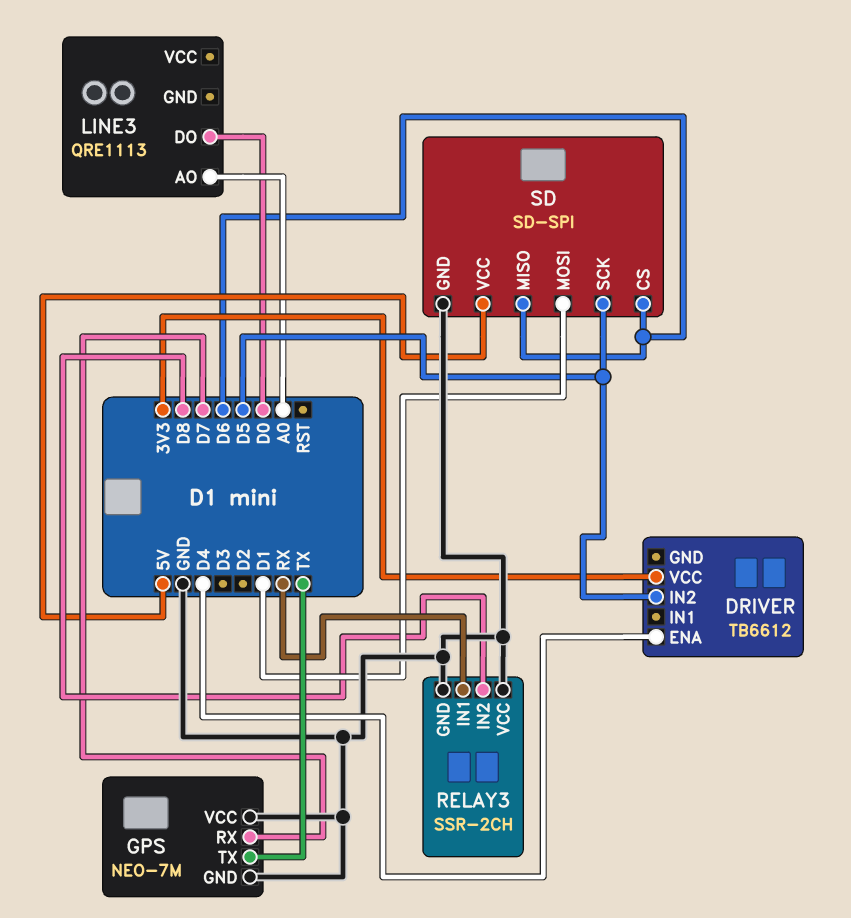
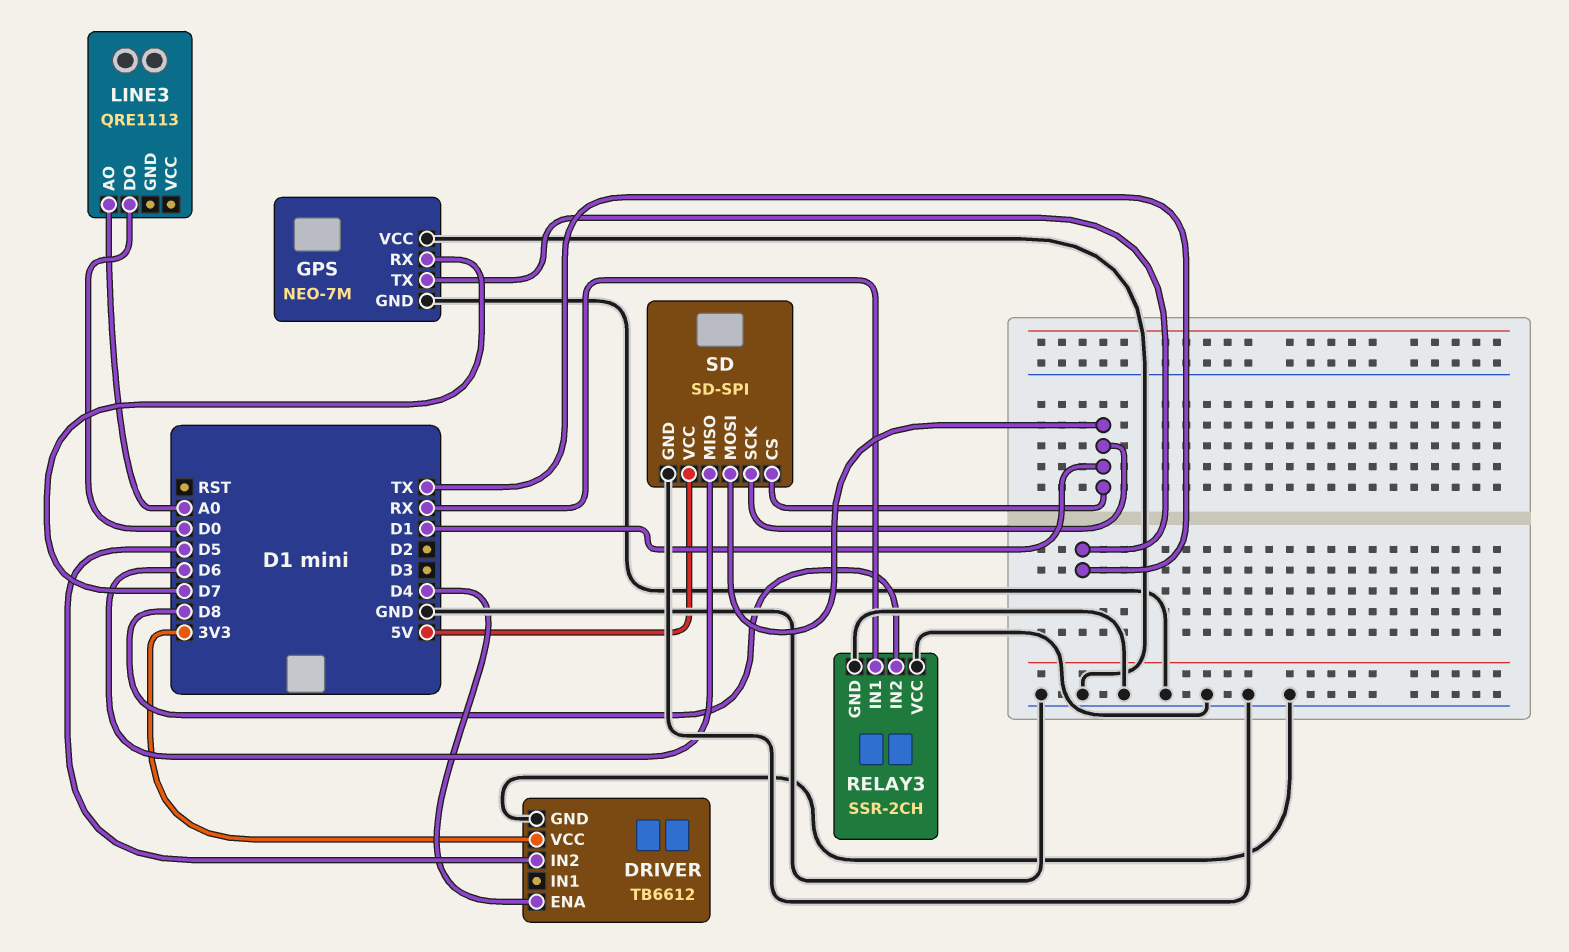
DRIVER pin GND: none -> GND
SD pin CS: D6 -> D1
SD pin SCK: D5 -> D1

